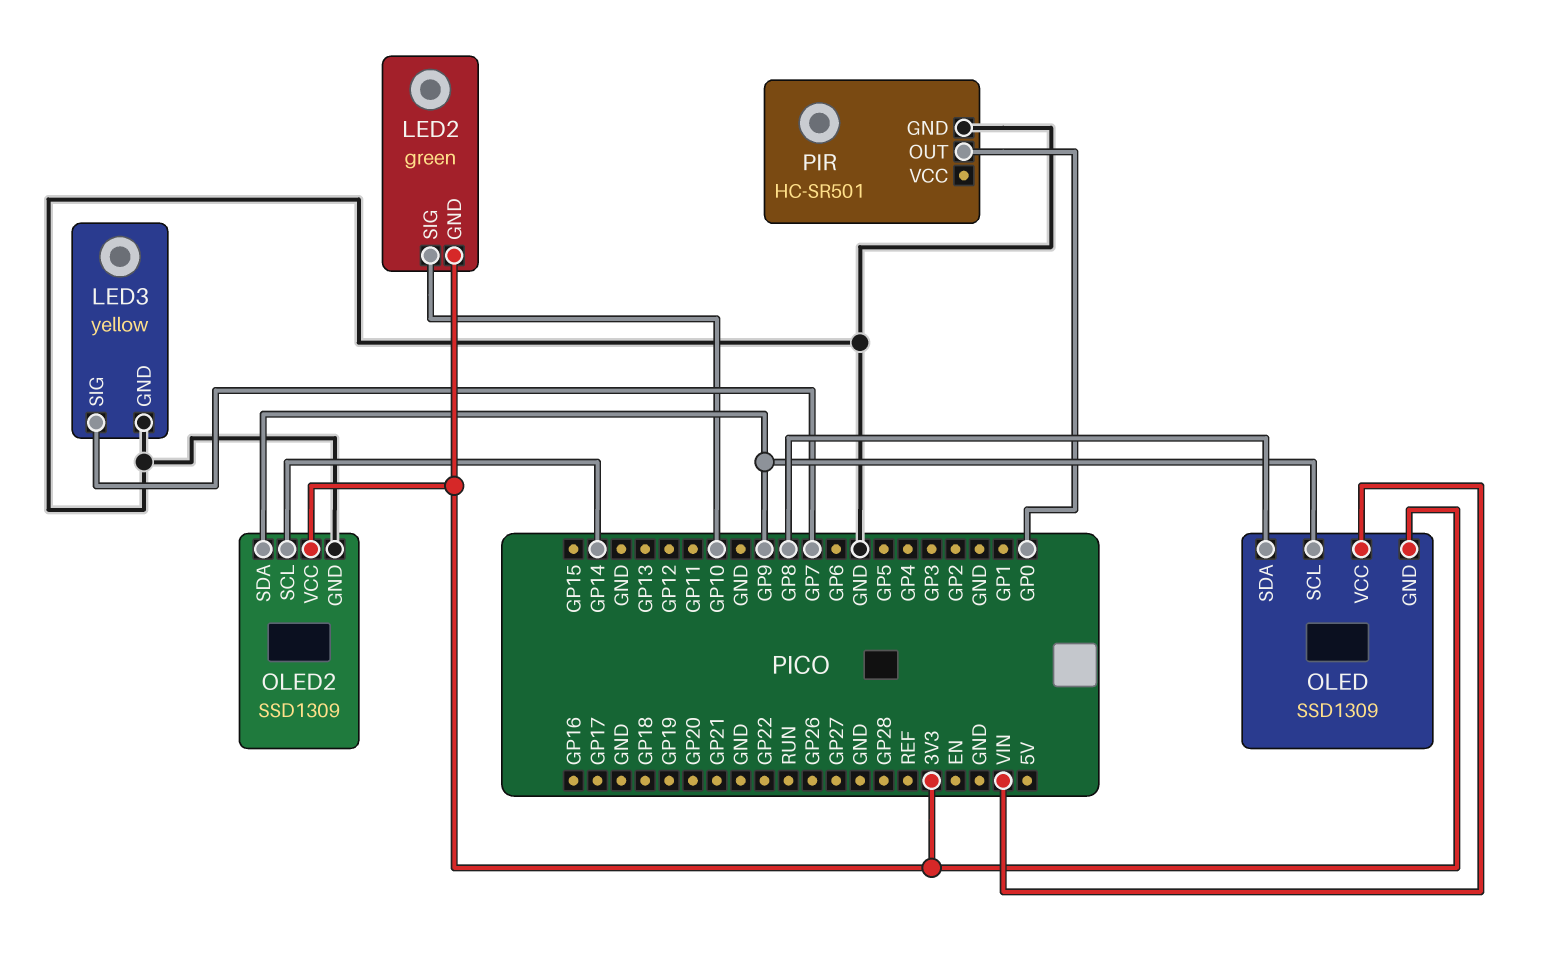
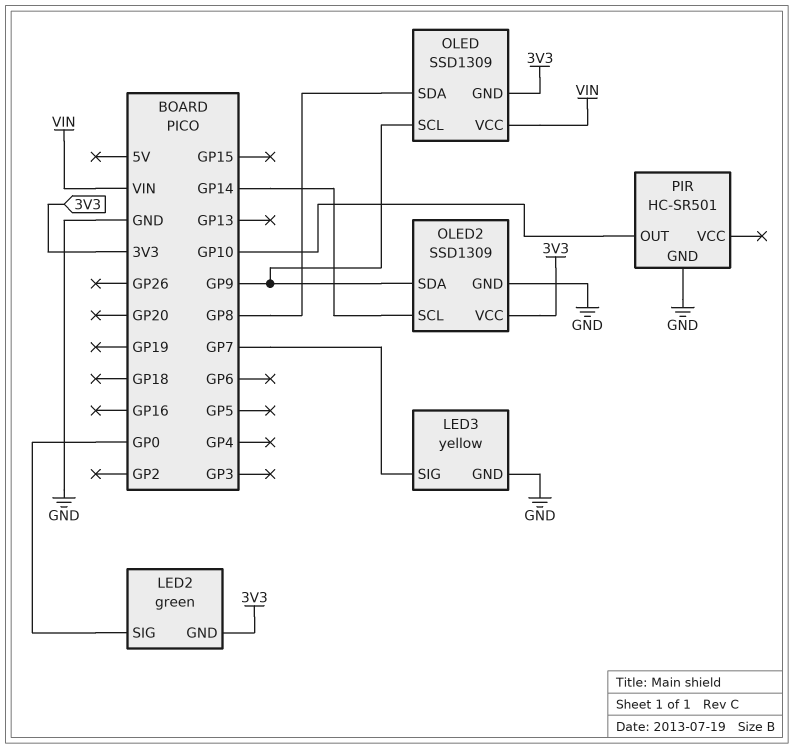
LED2 pin SIG: GP10 -> GP0
PIR pin OUT: GP0 -> GP10

